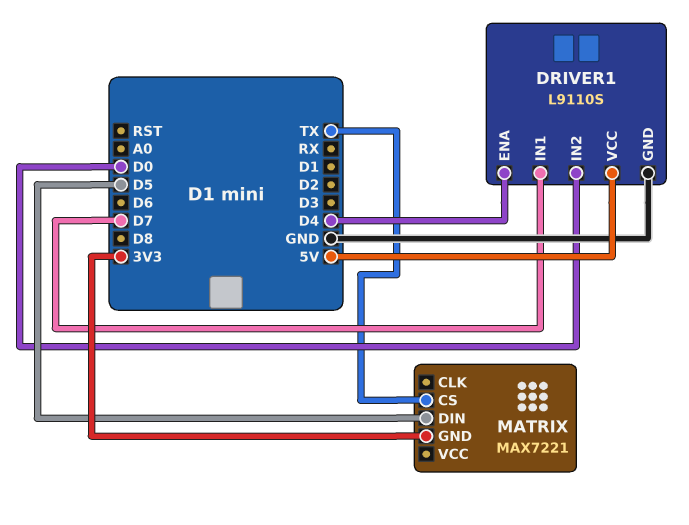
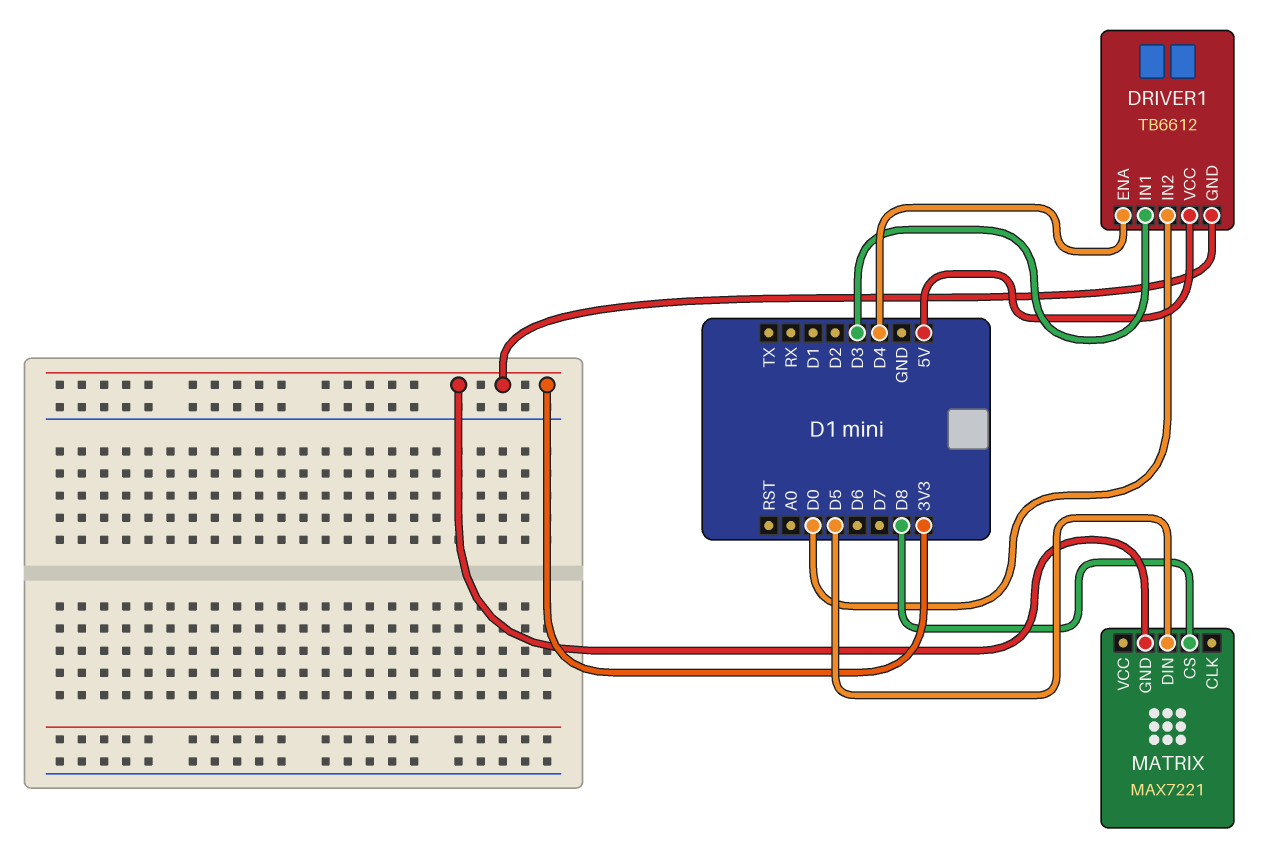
DRIVER1: L9110S -> TB6612
DRIVER1 pin GND: GND -> 3V3
DRIVER1 pin IN1: D7 -> D3
MATRIX pin CS: TX -> D8

